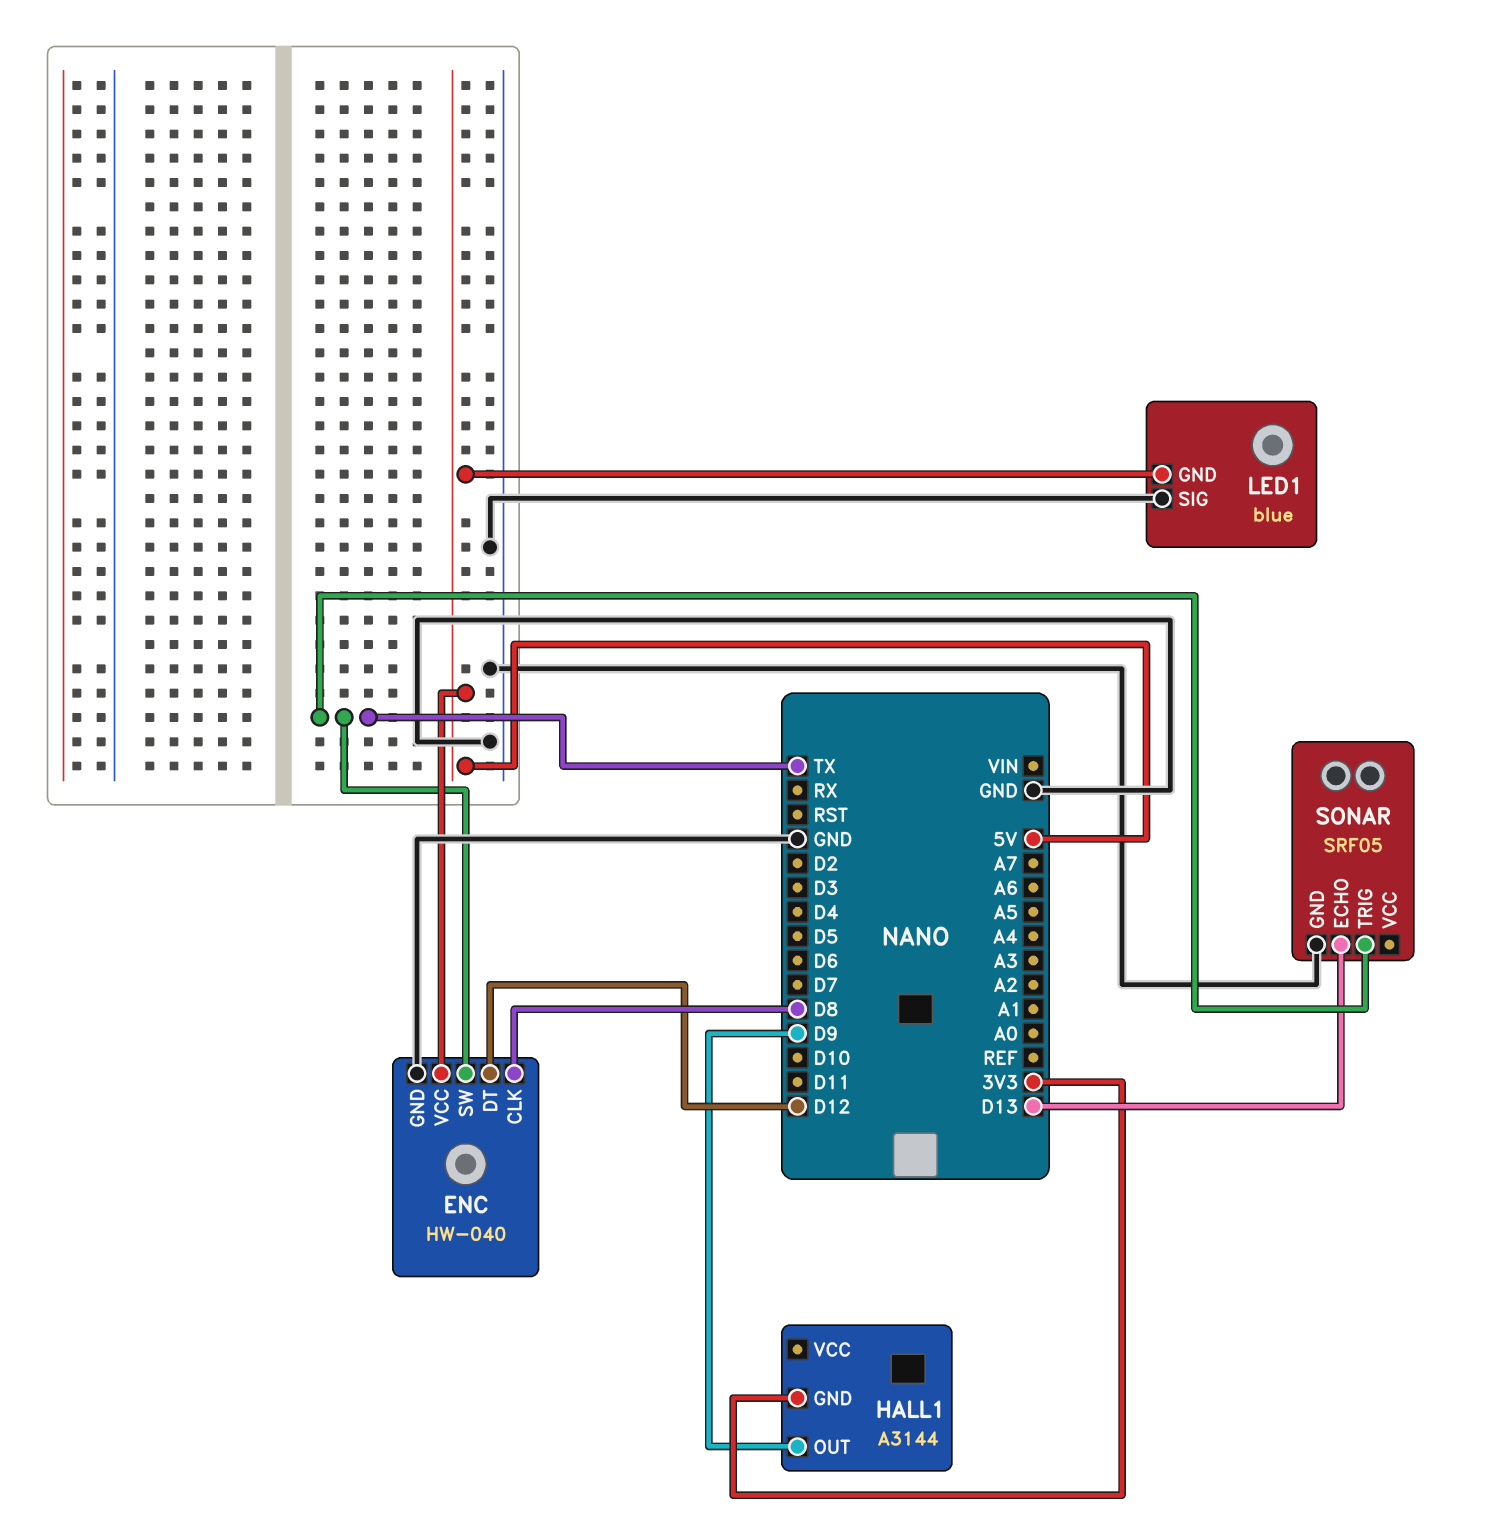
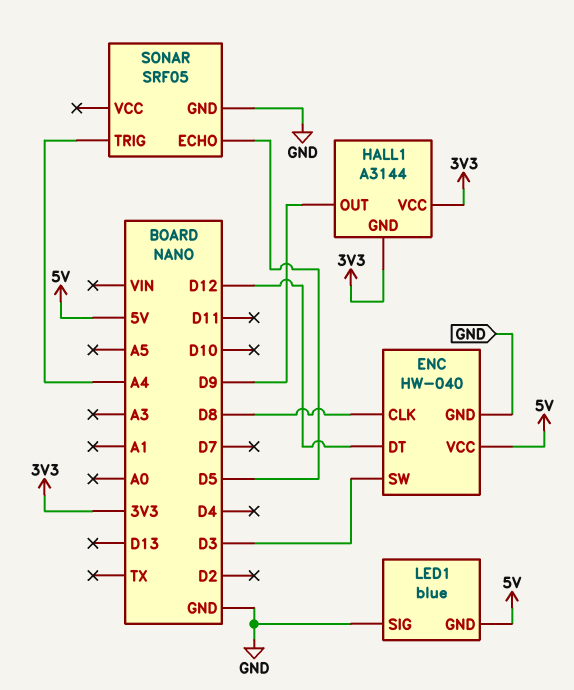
ENC pin SW: TX -> D3
HALL1 pin VCC: none -> 3V3
SONAR pin ECHO: D13 -> D5
SONAR pin TRIG: TX -> A4

